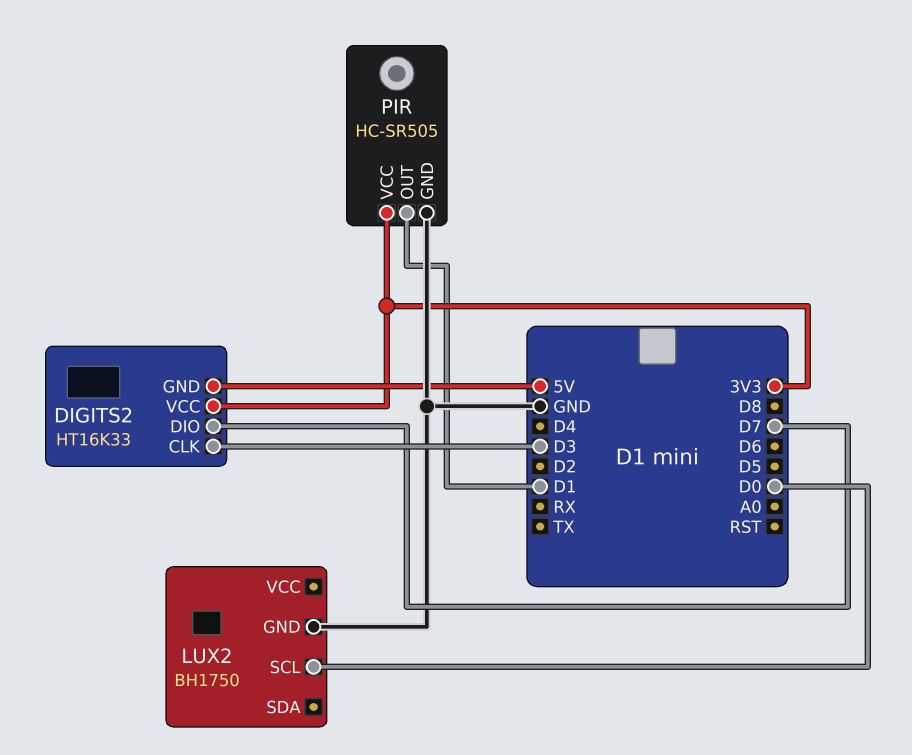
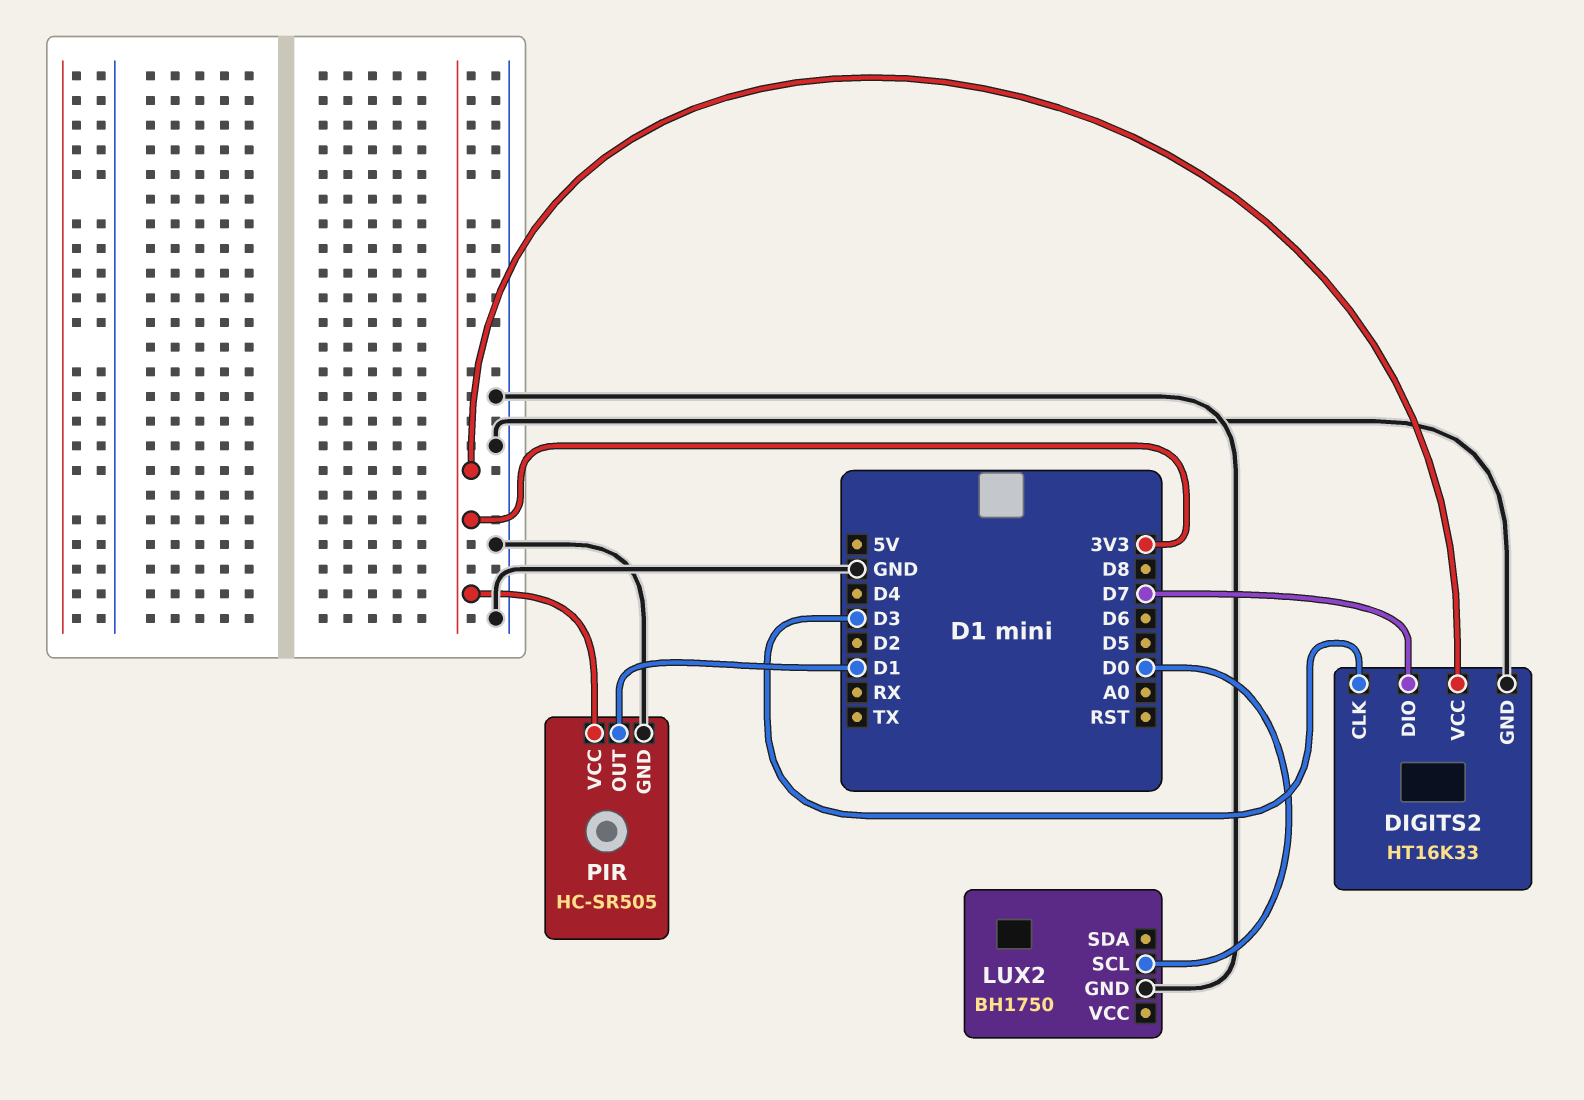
DIGITS2 pin GND: 5V -> GND

